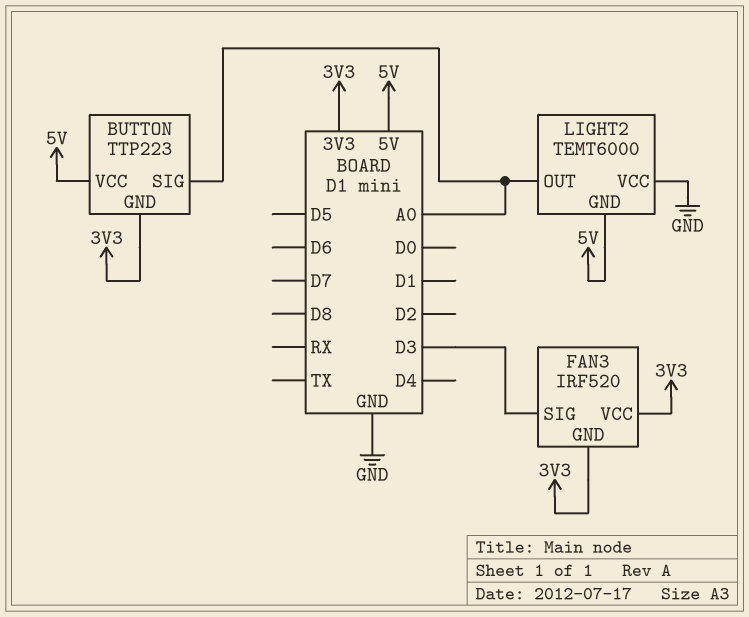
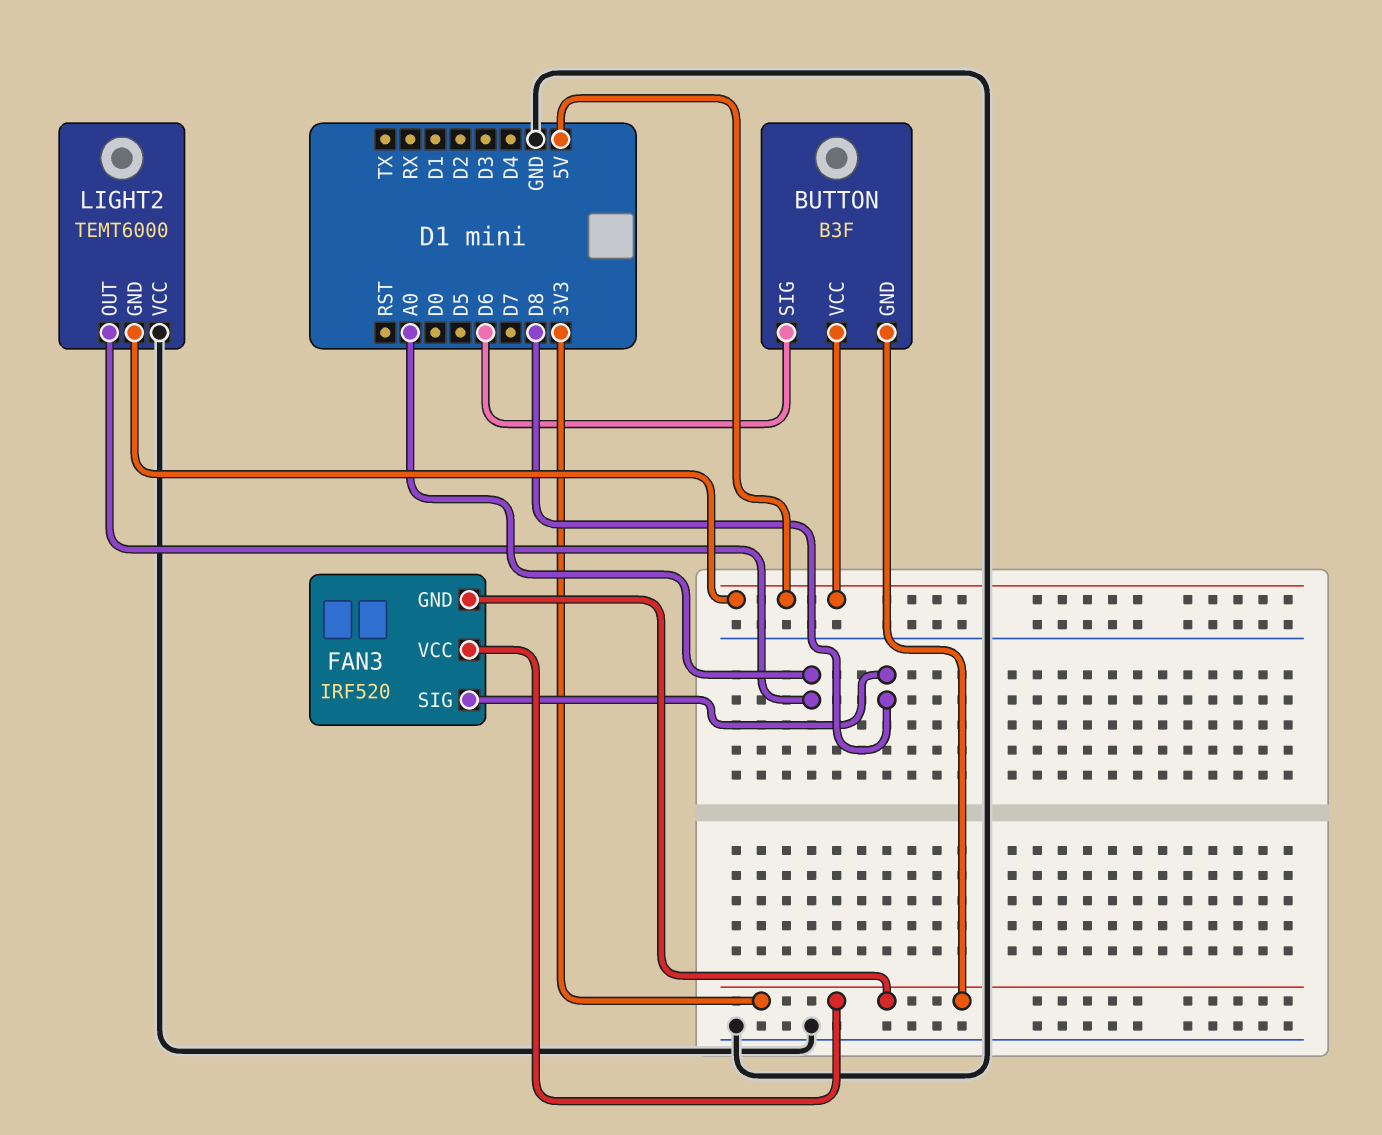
BUTTON: TTP223 -> B3F
BUTTON pin SIG: A0 -> D6
FAN3 pin SIG: D3 -> D8

